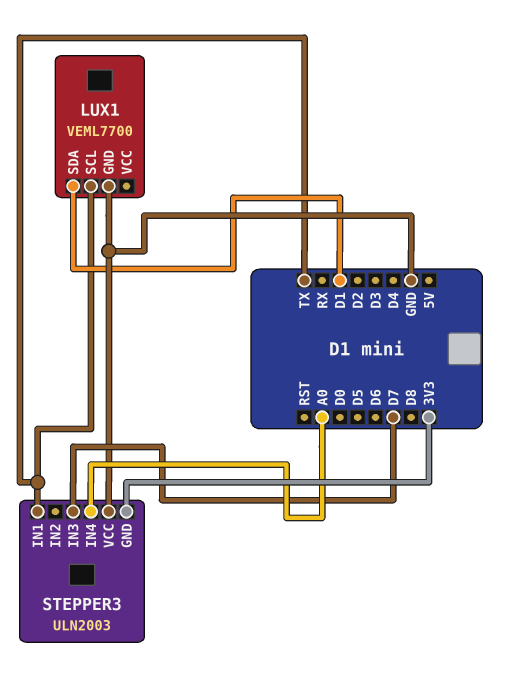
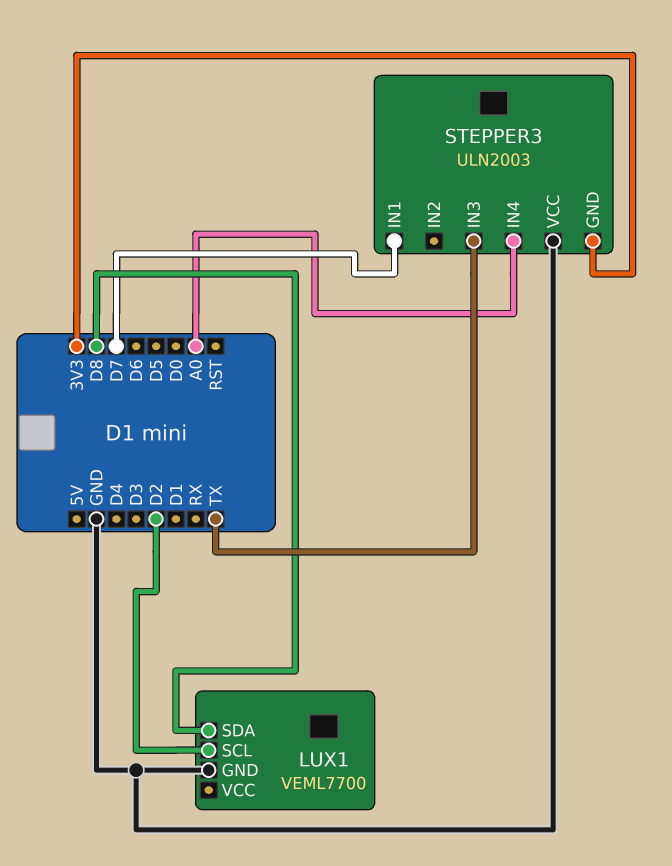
LUX1 pin SCL: TX -> D2
LUX1 pin SDA: D1 -> D8
STEPPER3 pin IN1: TX -> D7
STEPPER3 pin IN3: D7 -> TX

